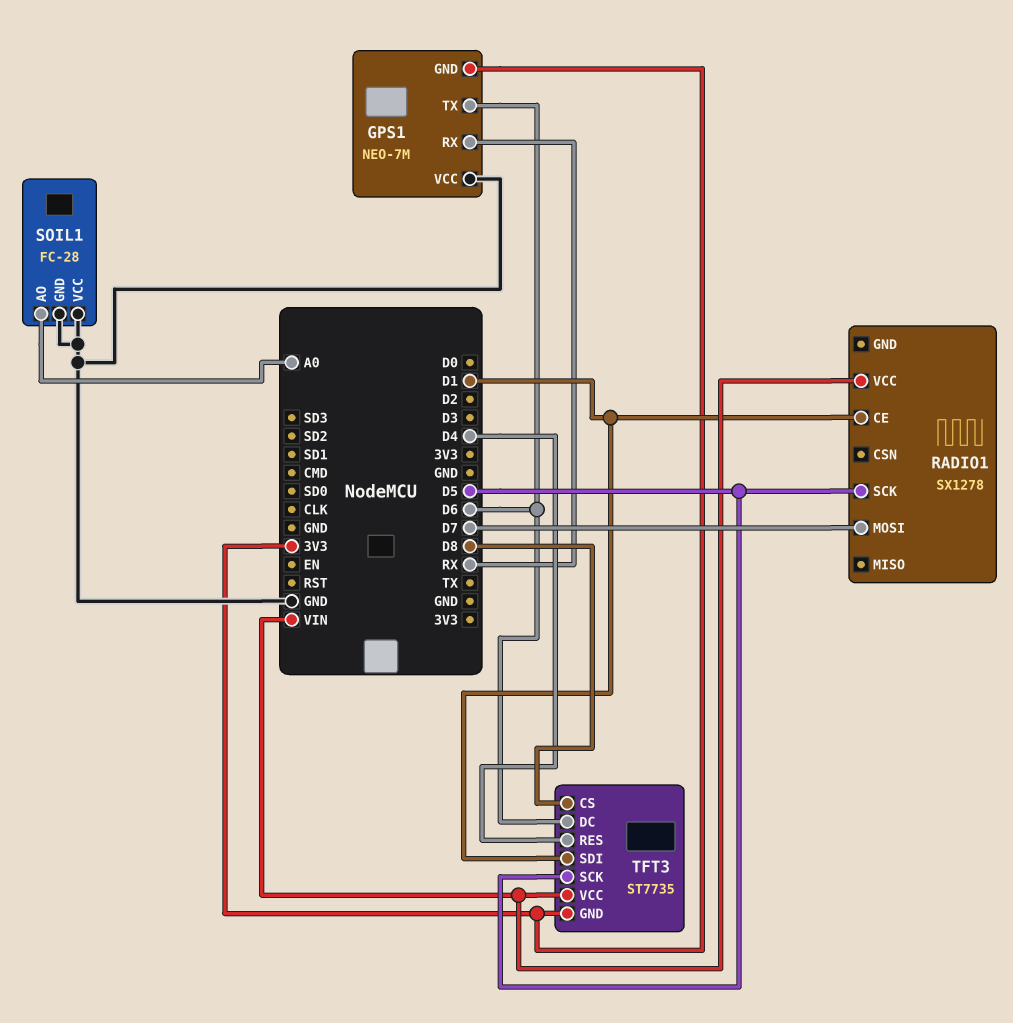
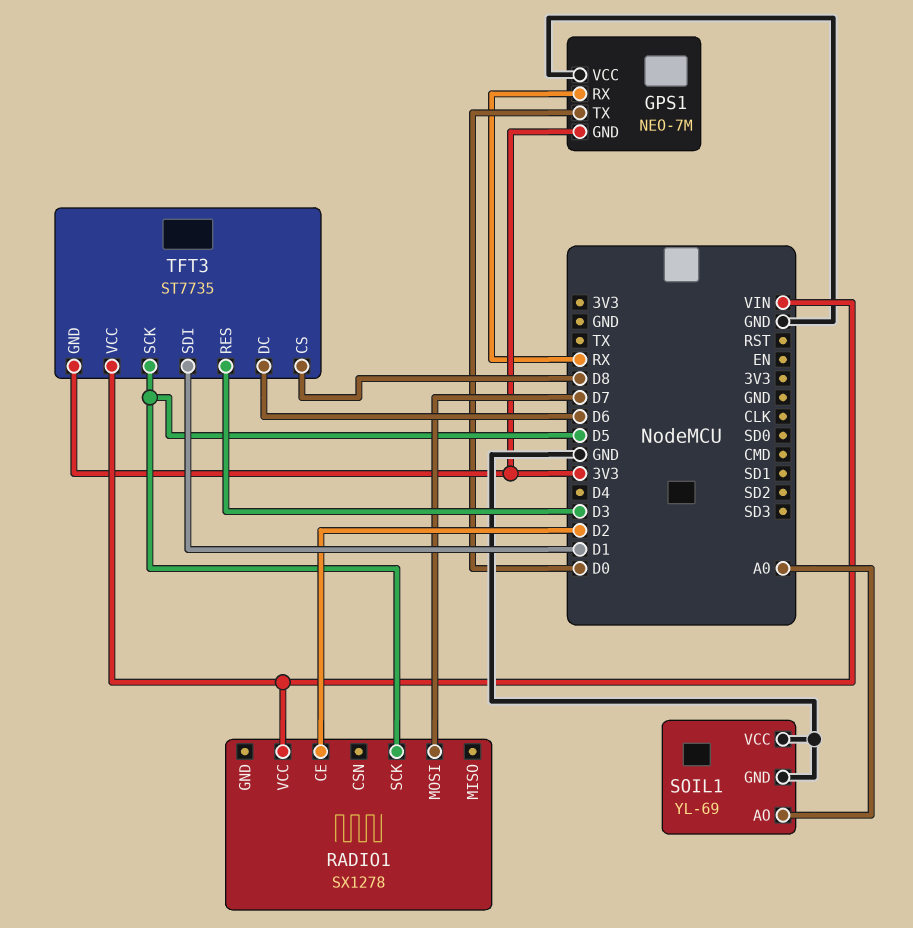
GPS1 pin TX: D6 -> D0
RADIO1 pin CE: D1 -> D2
SOIL1: FC-28 -> YL-69
TFT3 pin RES: D4 -> D3

